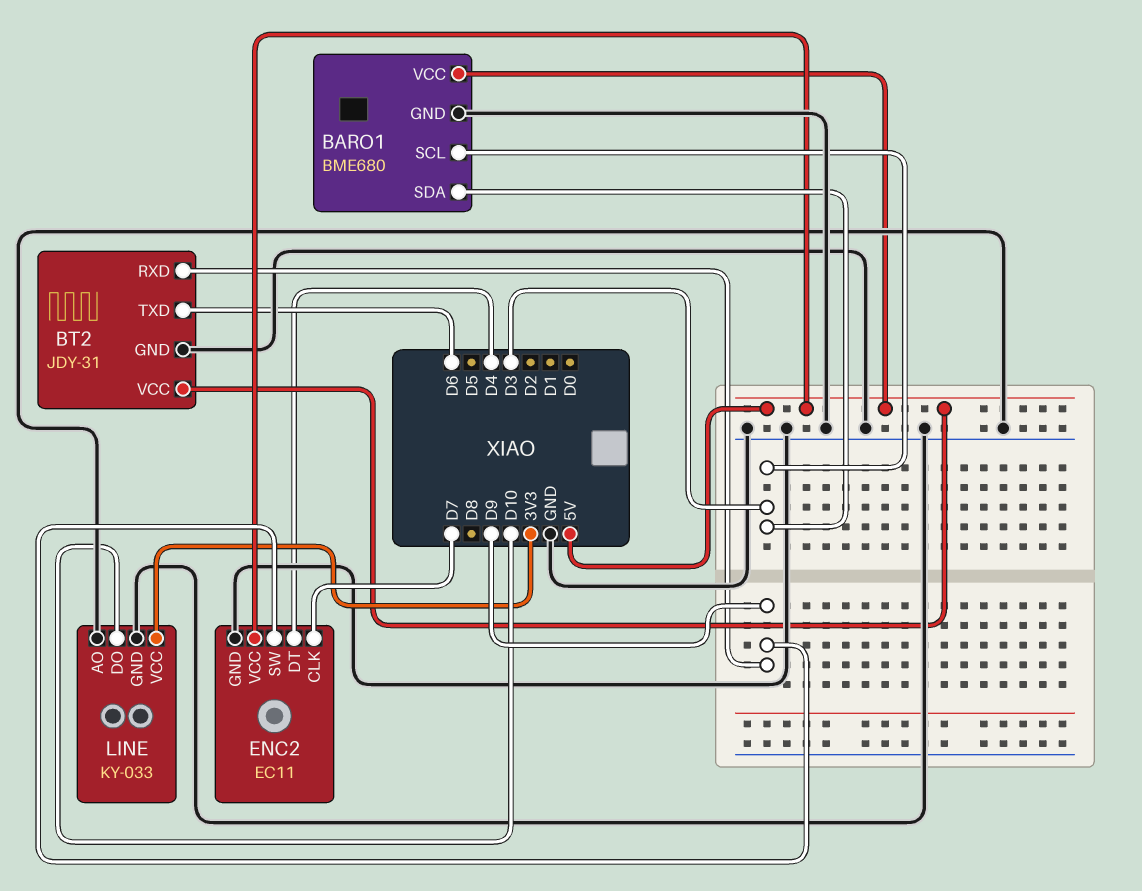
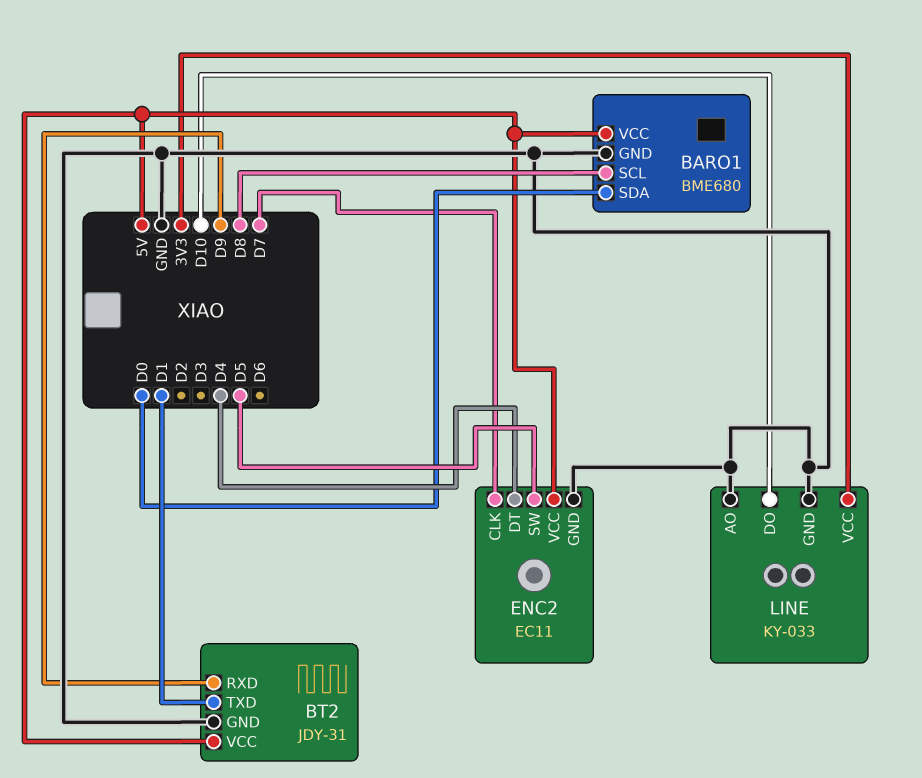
BARO1 pin SCL: D3 -> D8
BARO1 pin SDA: D3 -> D0
BT2 pin TXD: D6 -> D1
ENC2 pin SW: D9 -> D5

